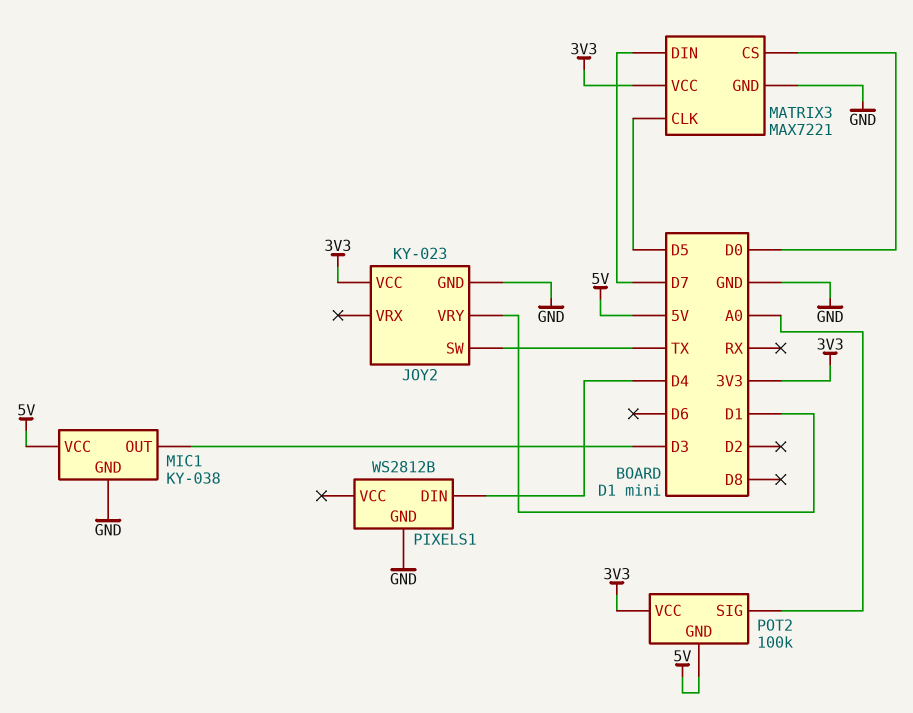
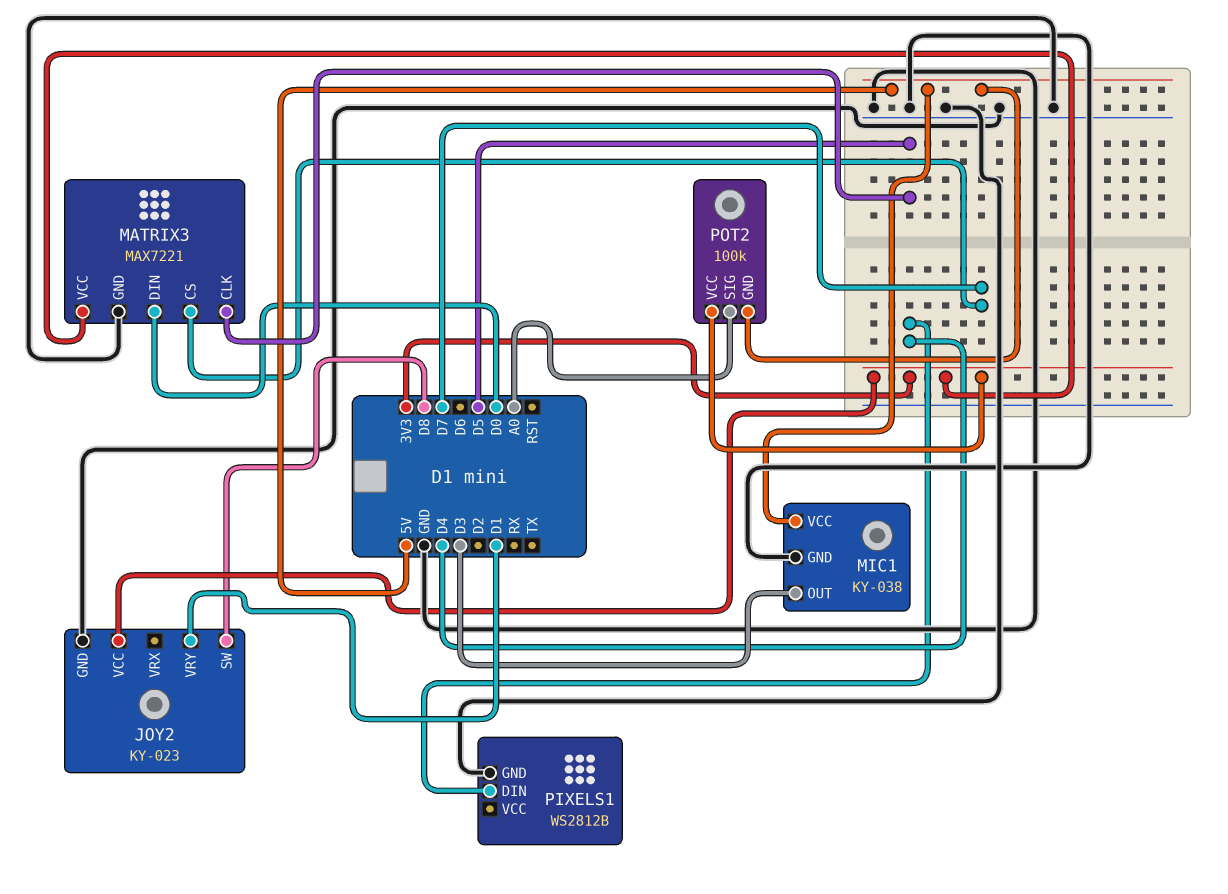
JOY2 pin SW: TX -> D8
MATRIX3 pin CS: D0 -> D7
MATRIX3 pin DIN: D7 -> D0

